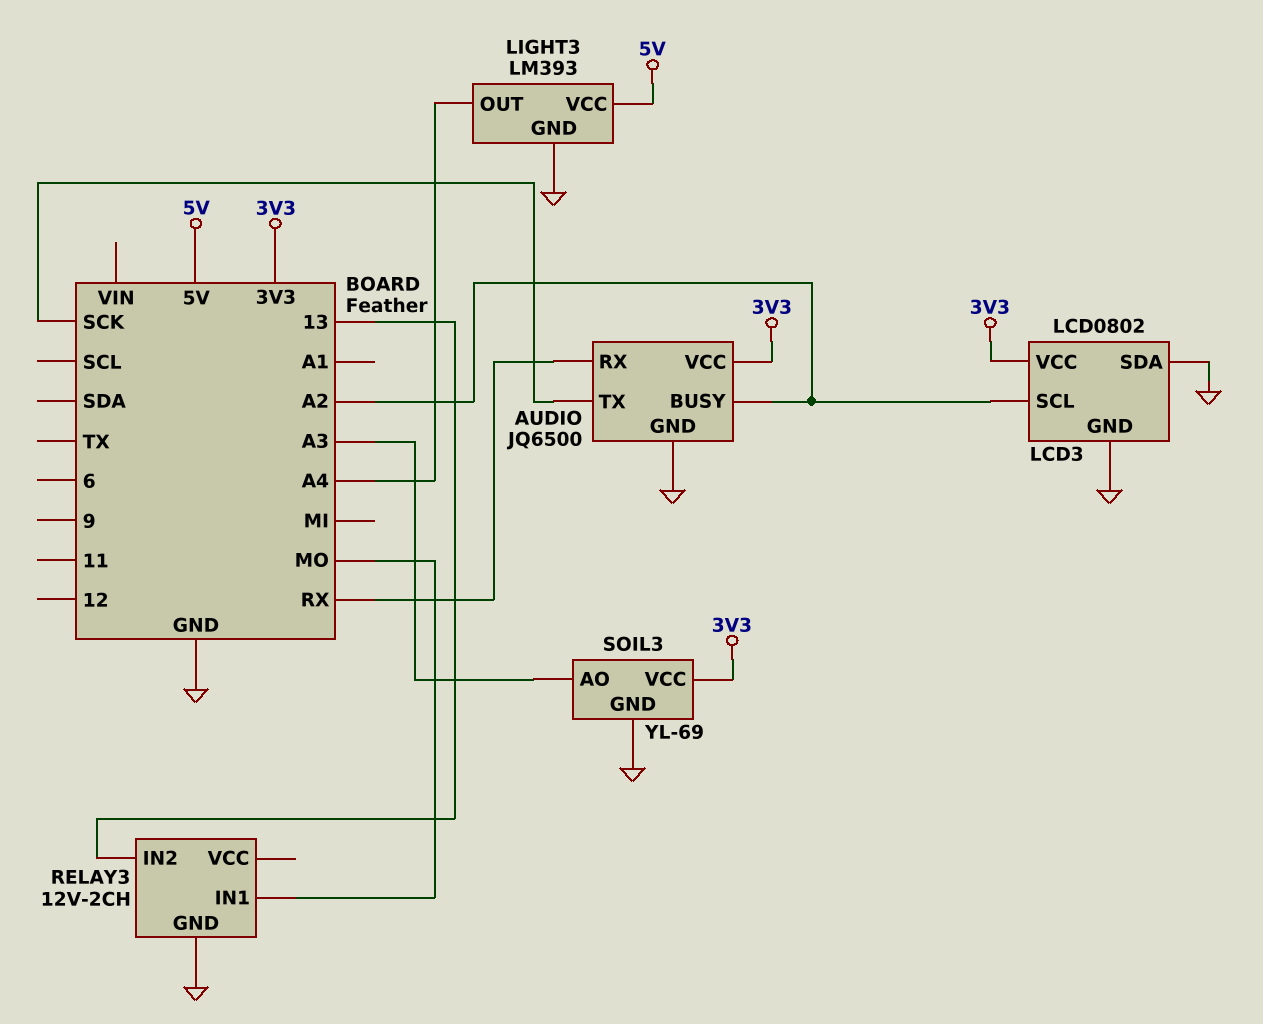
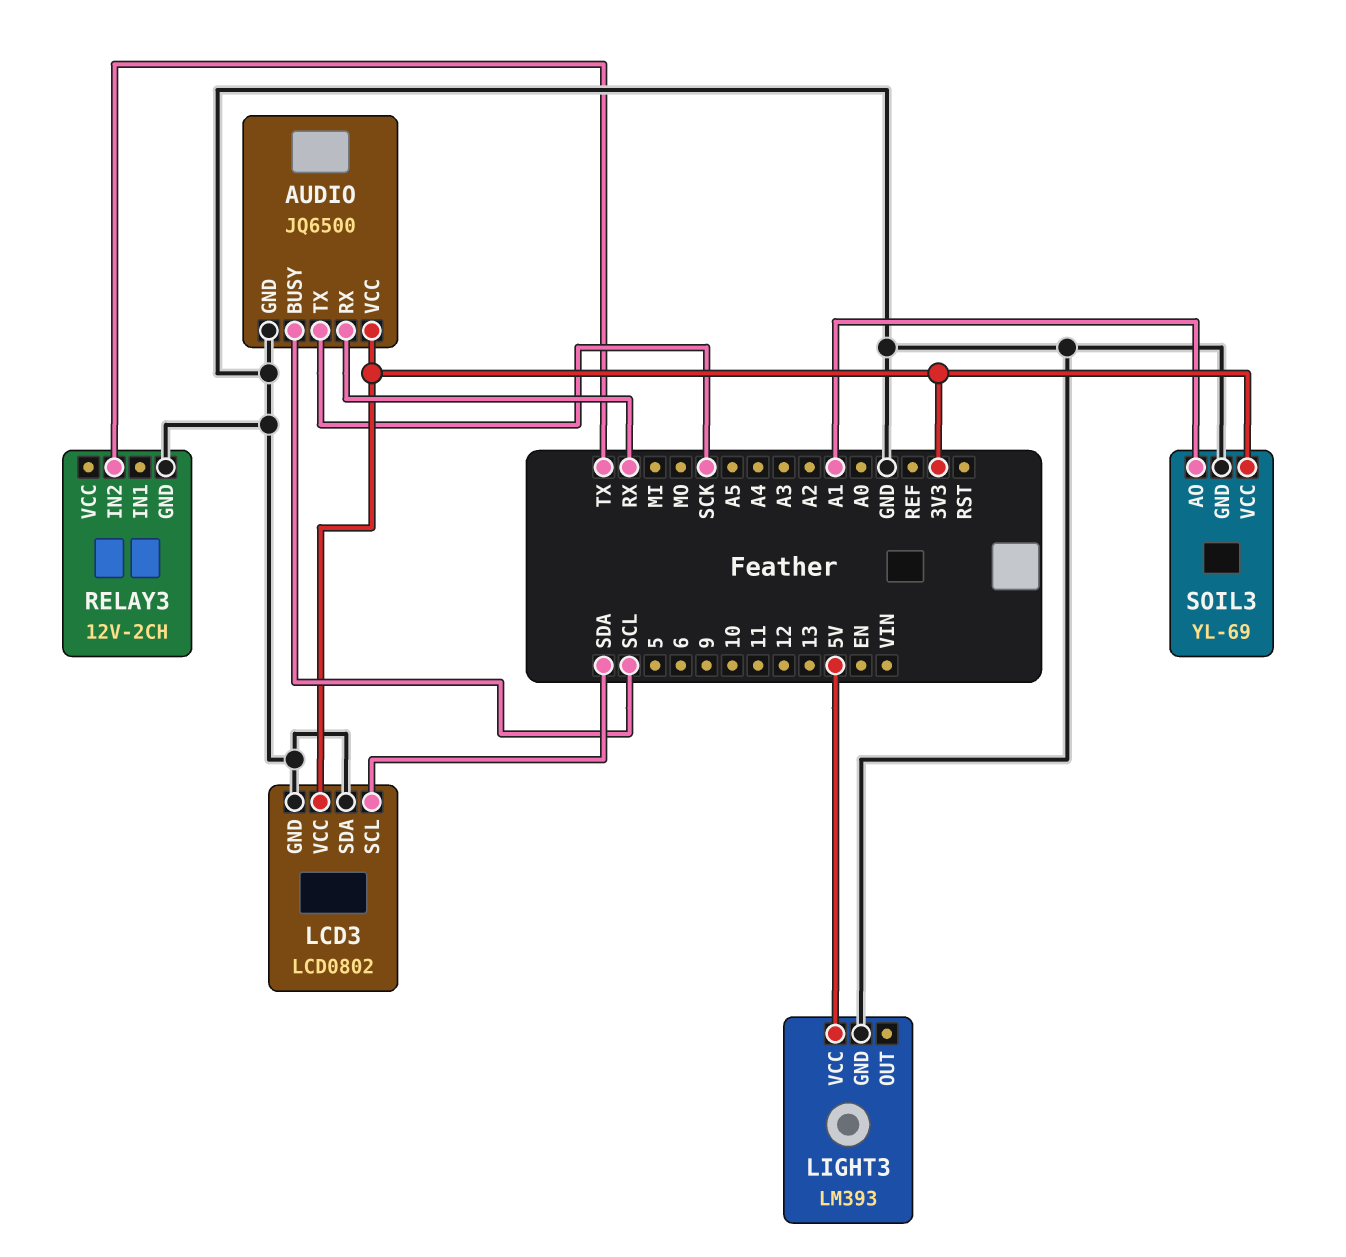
AUDIO pin BUSY: A2 -> SCL
LCD3 pin SCL: A2 -> SDA
LIGHT3 pin OUT: A4 -> none
RELAY3 pin IN1: MO -> none
RELAY3 pin IN2: 13 -> TX
SOIL3 pin AO: A3 -> A1

